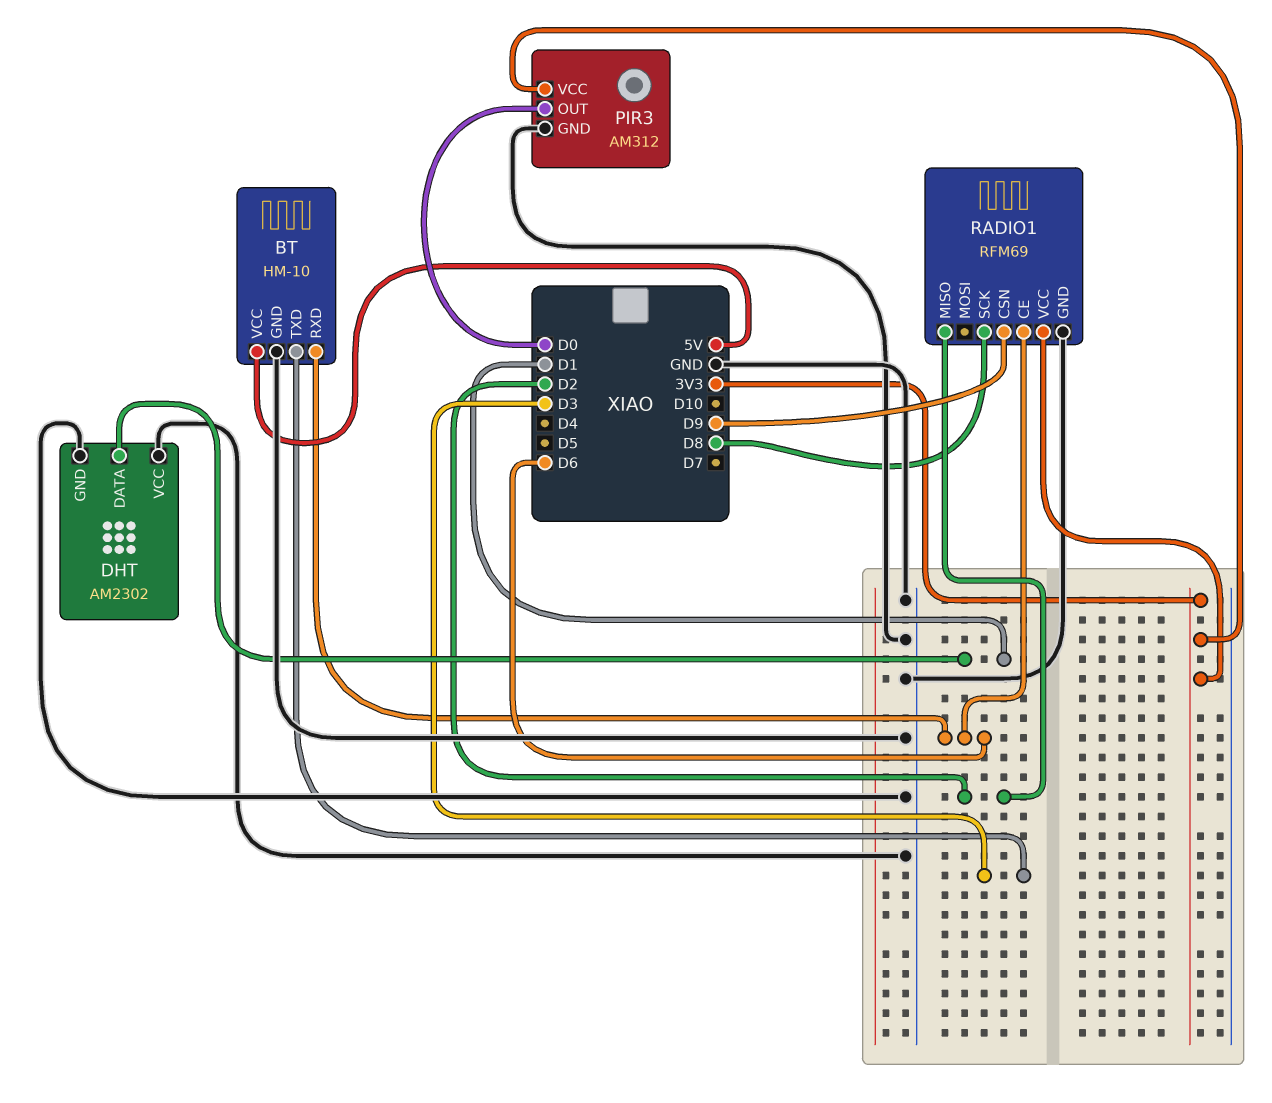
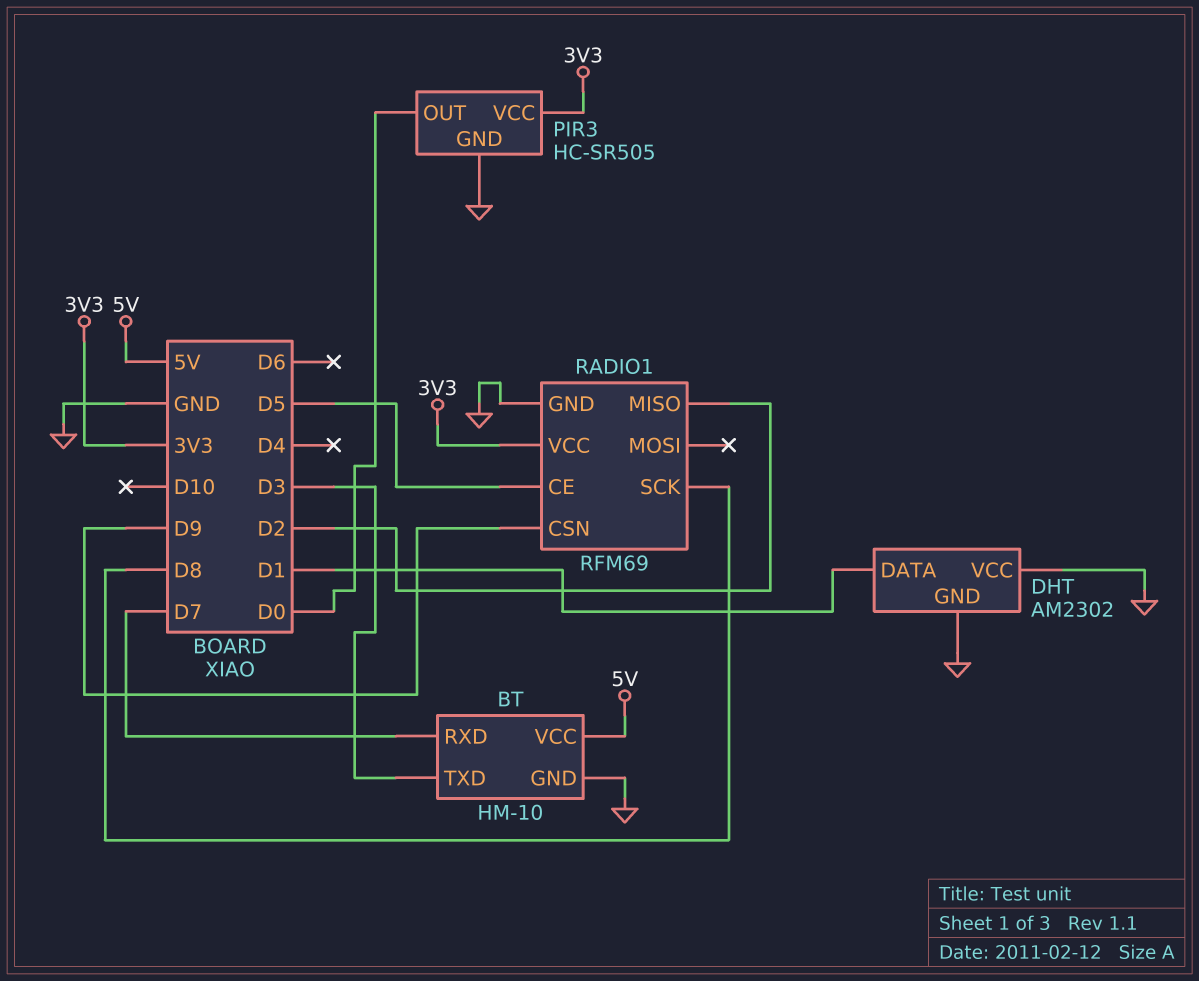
BT pin RXD: D6 -> D7
PIR3: AM312 -> HC-SR505
RADIO1 pin CE: D6 -> D5

